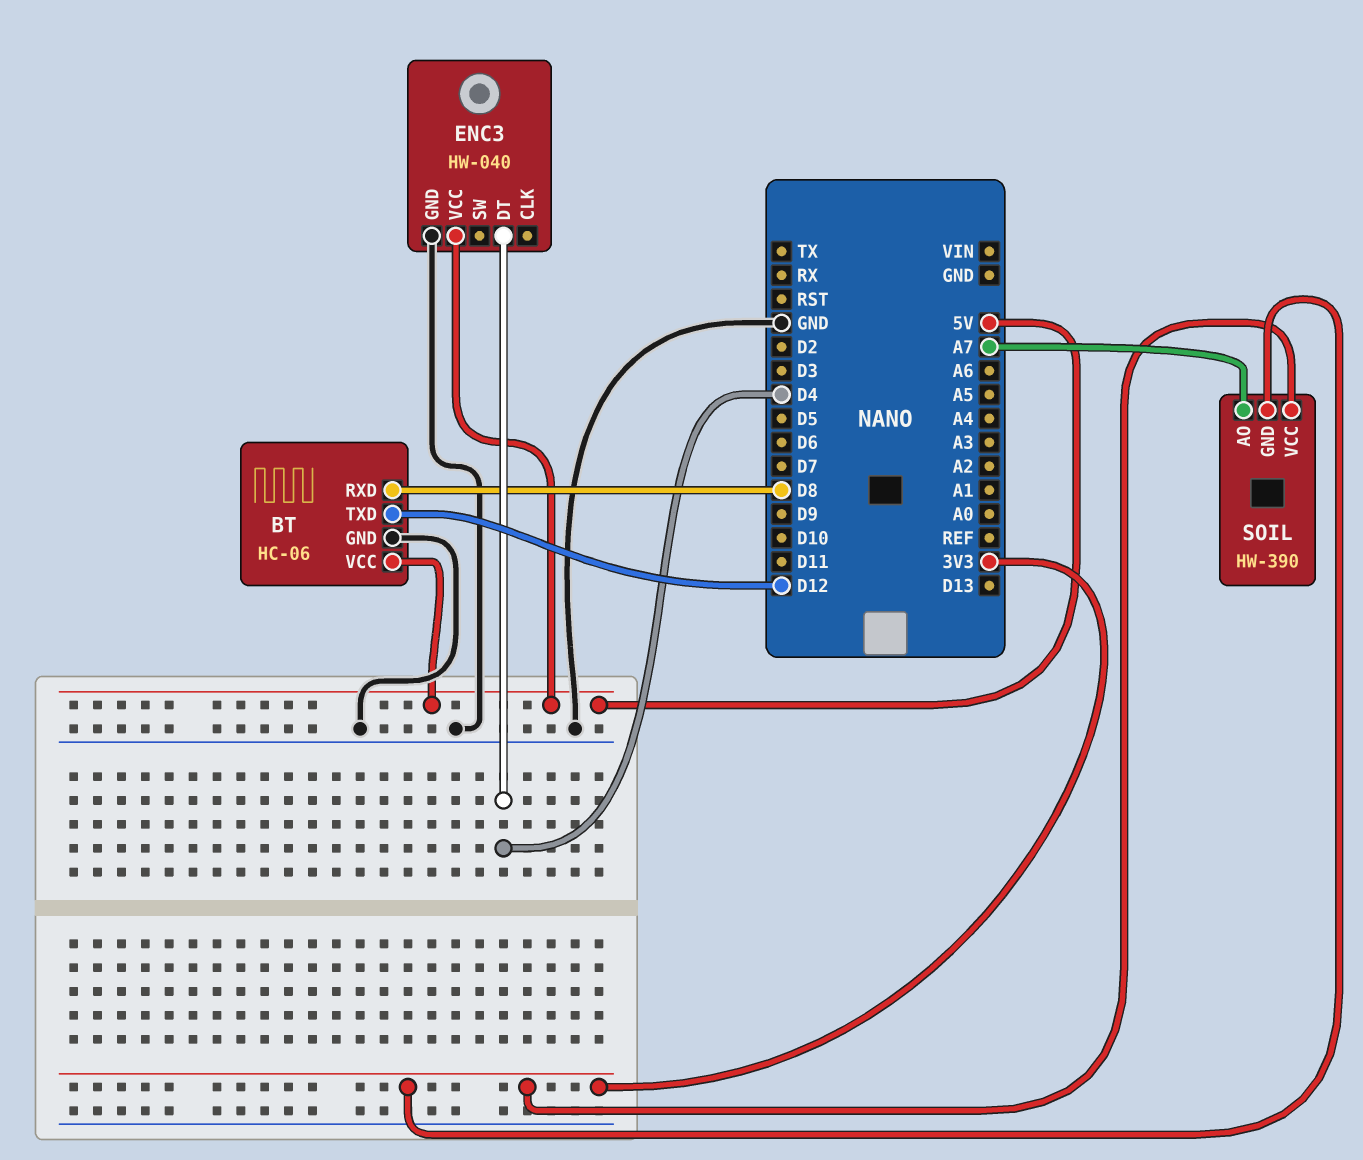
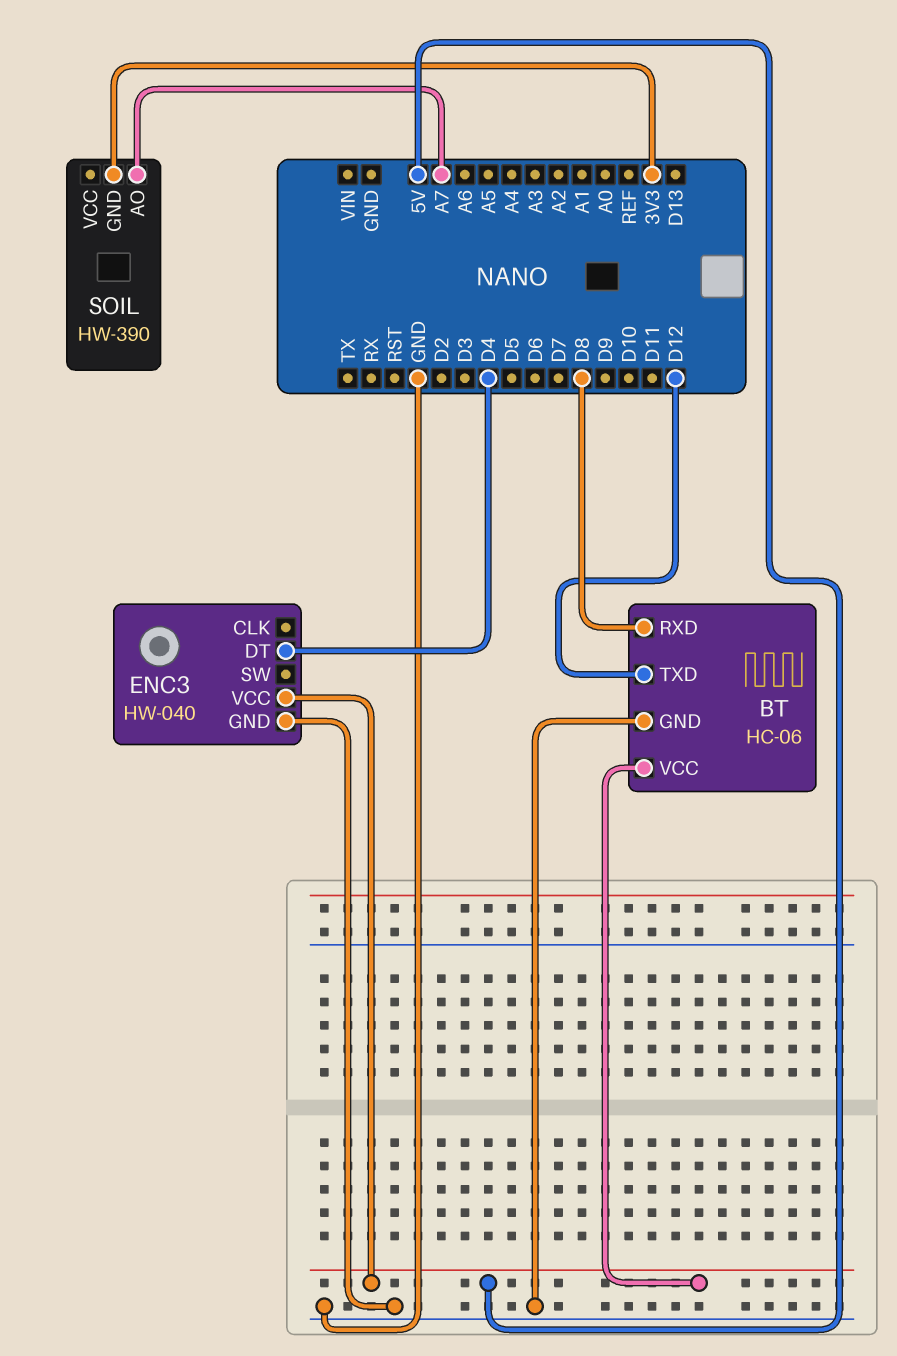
SOIL pin VCC: 3V3 -> none

